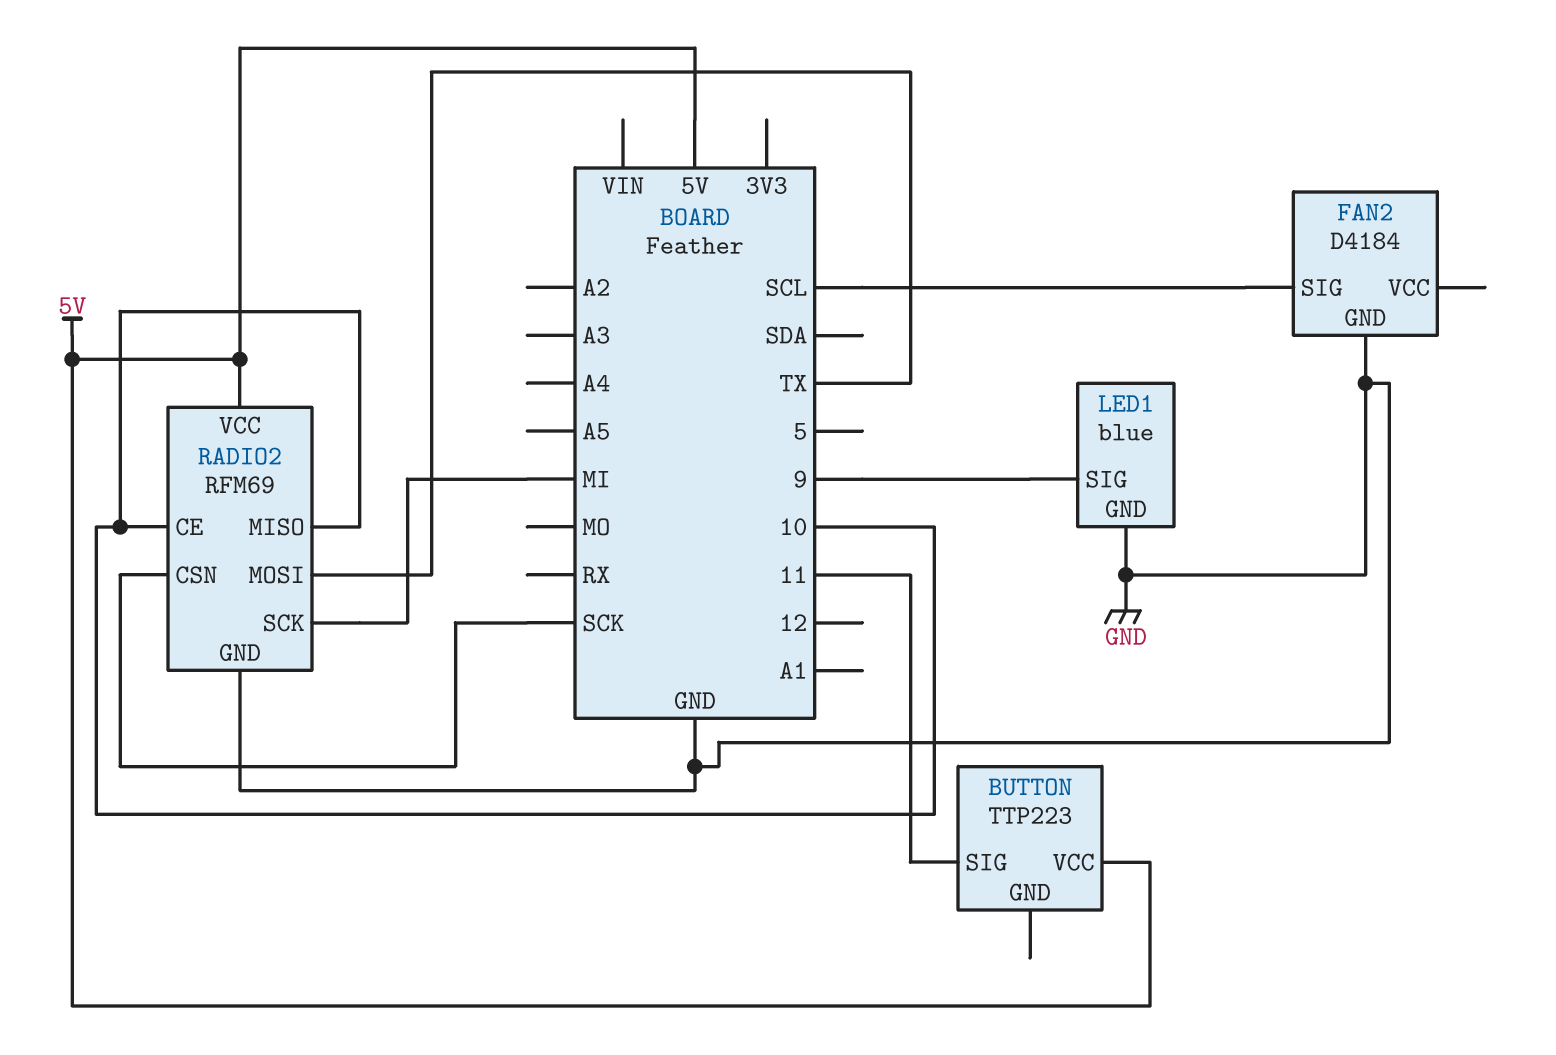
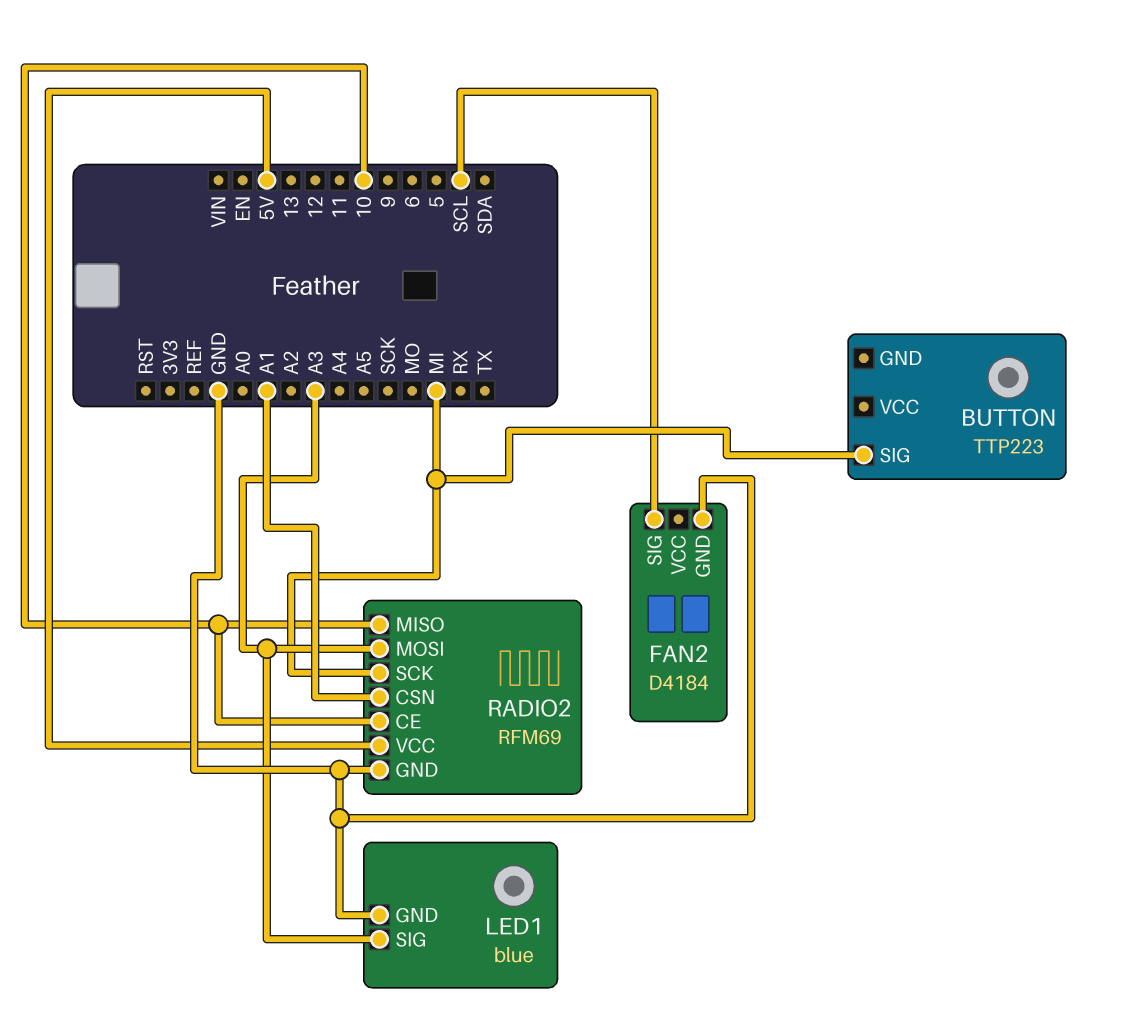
BUTTON pin SIG: 11 -> MI
BUTTON pin VCC: 5V -> none
LED1 pin SIG: 9 -> A3
RADIO2 pin CSN: SCK -> A1
RADIO2 pin MOSI: TX -> A3

